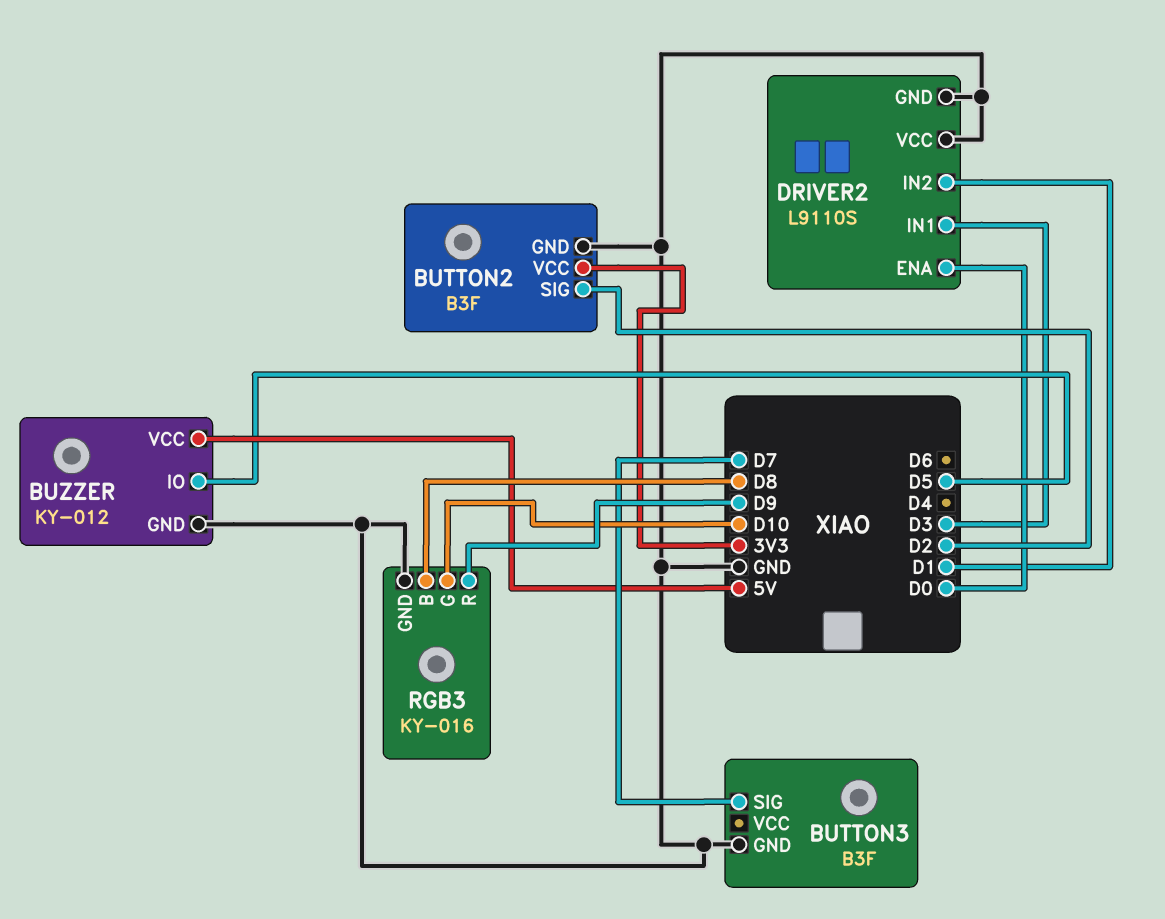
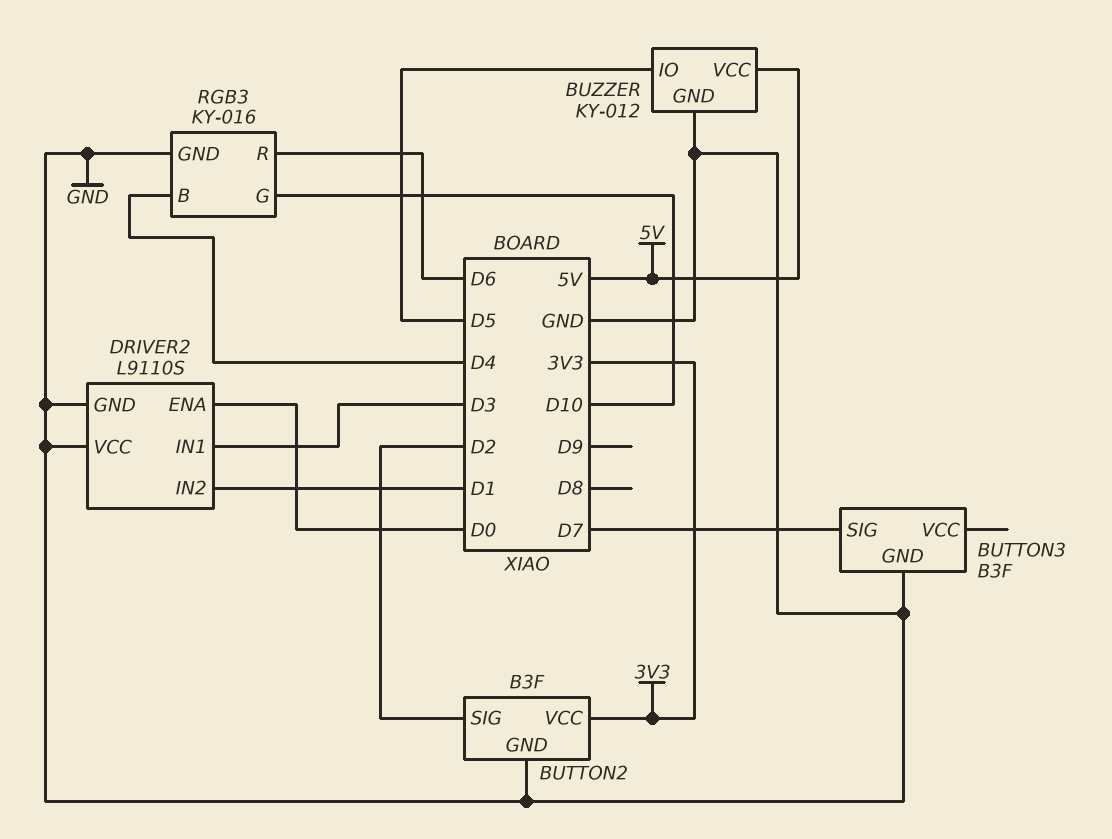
RGB3 pin B: D8 -> D4
RGB3 pin R: D9 -> D6

